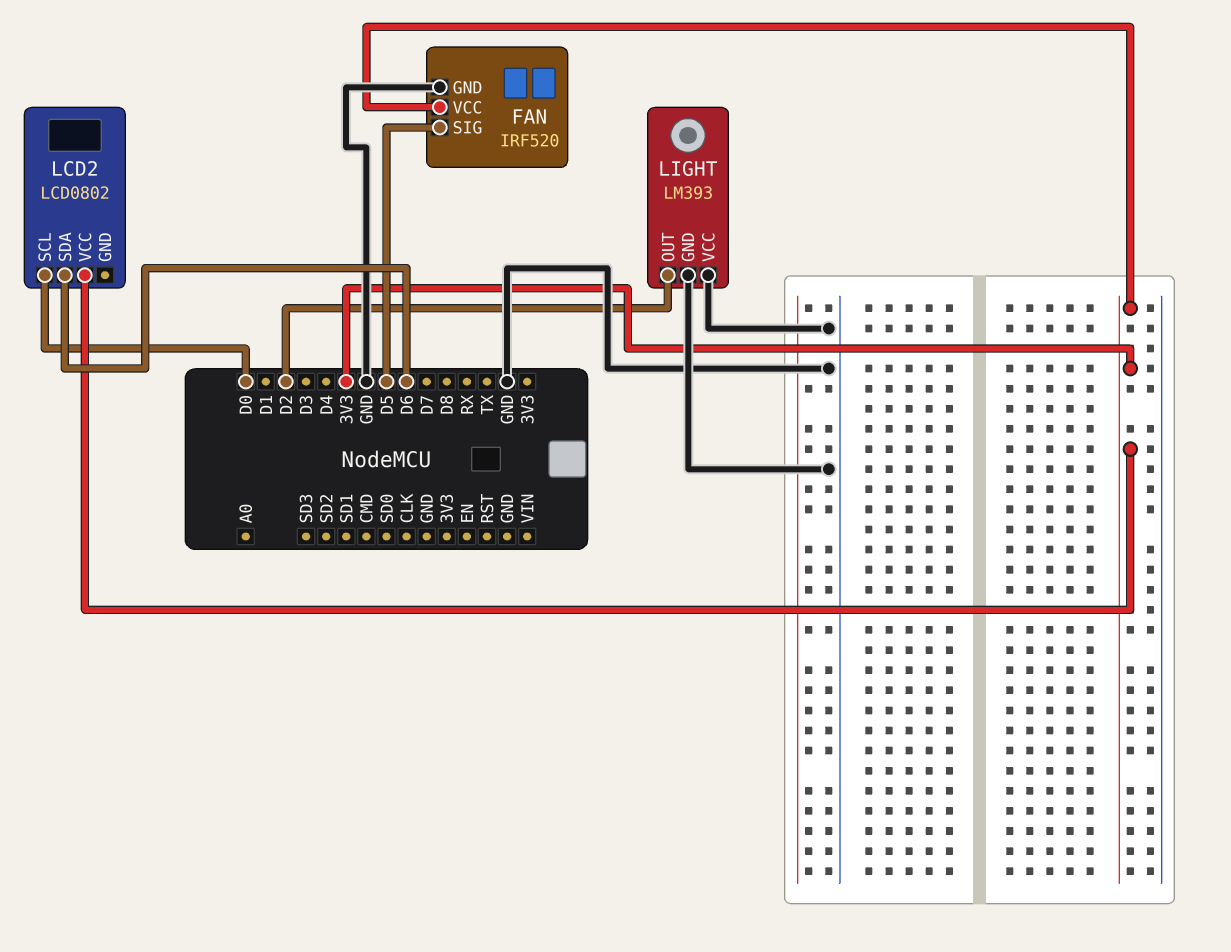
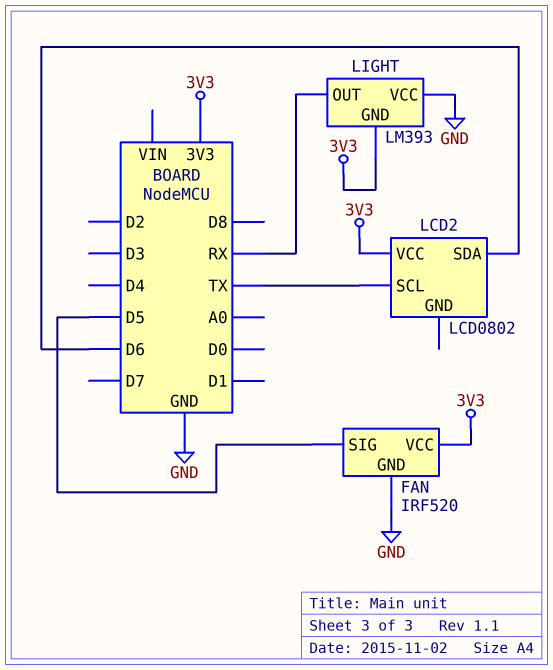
LCD2 pin SCL: D0 -> TX
LIGHT pin GND: GND -> 3V3
LIGHT pin OUT: D2 -> RX

